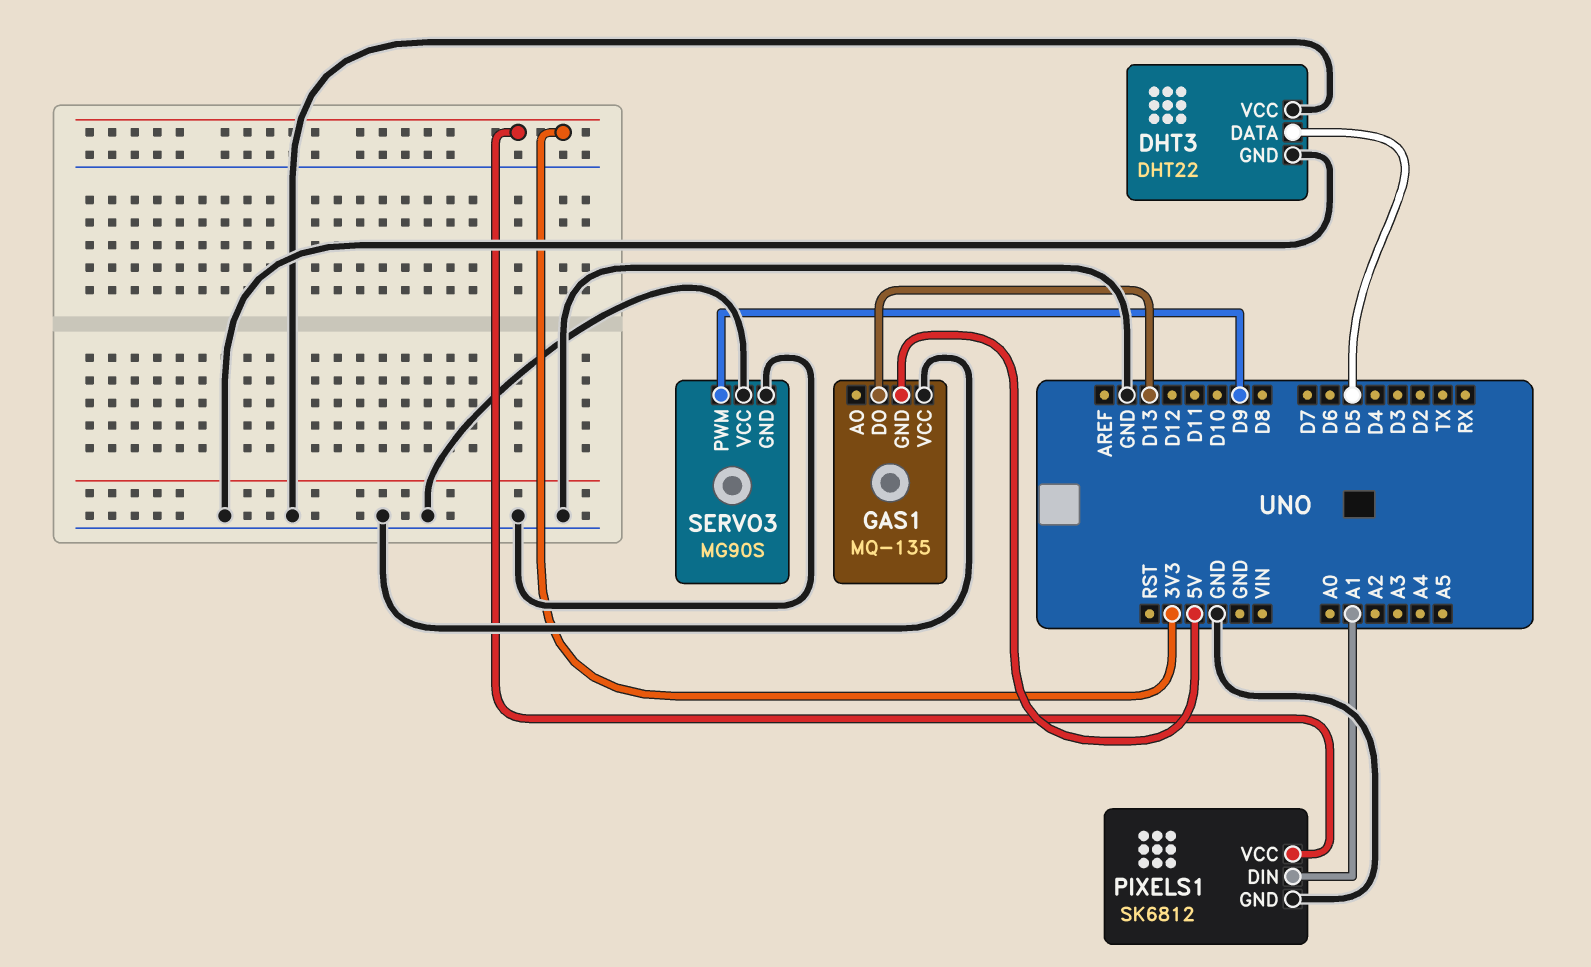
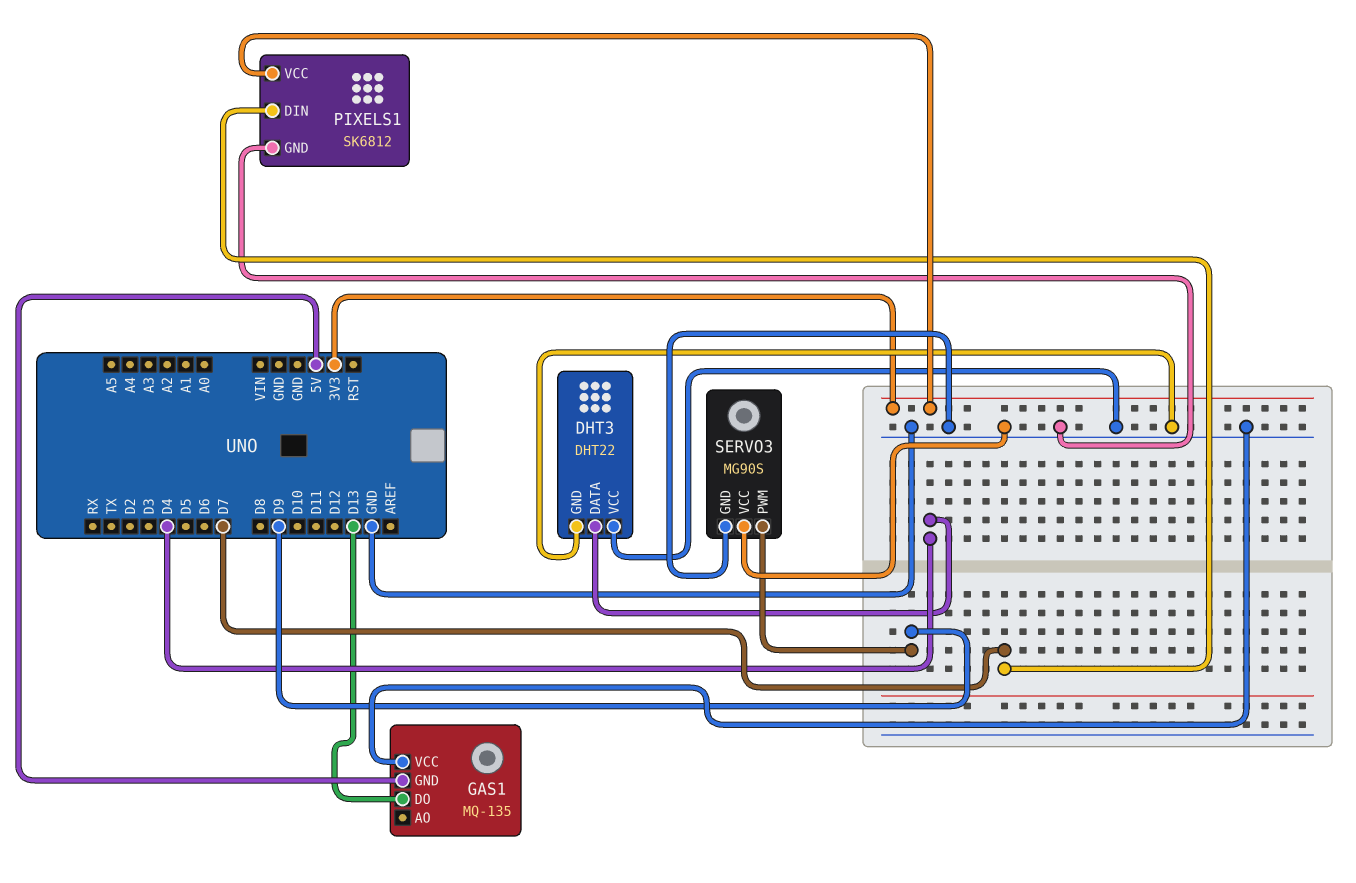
DHT3 pin DATA: D5 -> D4
PIXELS1 pin DIN: A1 -> D7

